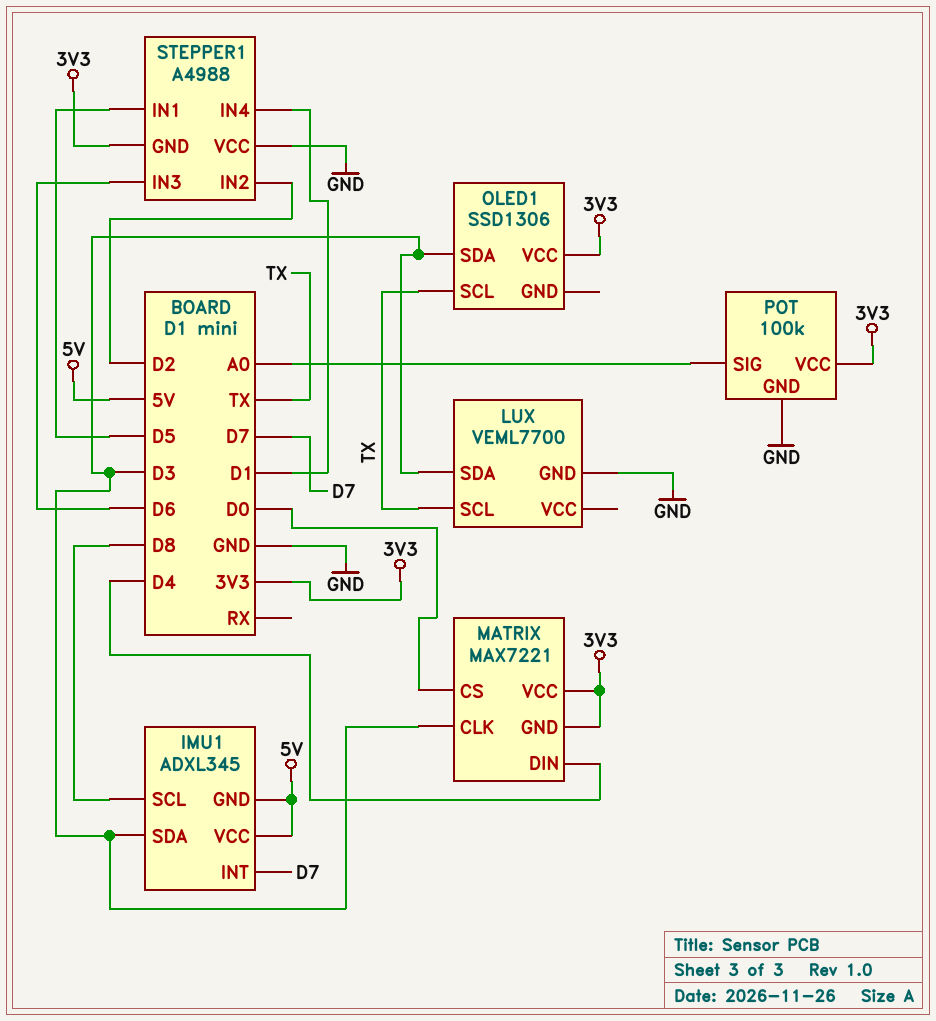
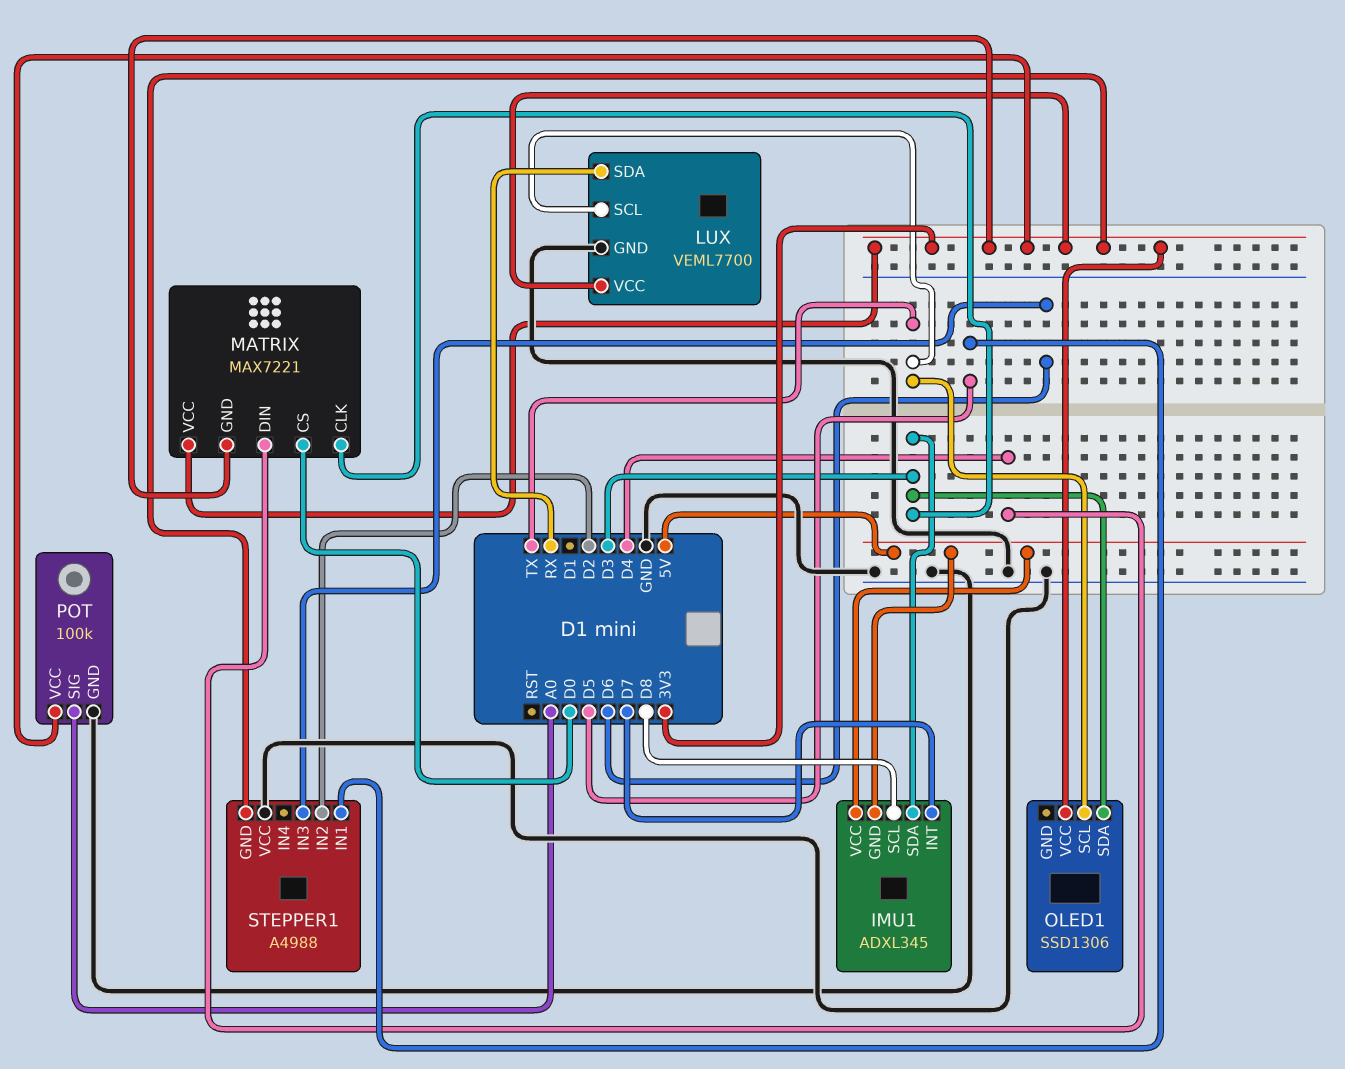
LUX pin SDA: D3 -> RX
LUX pin VCC: none -> 3V3
STEPPER1 pin IN4: D1 -> none

